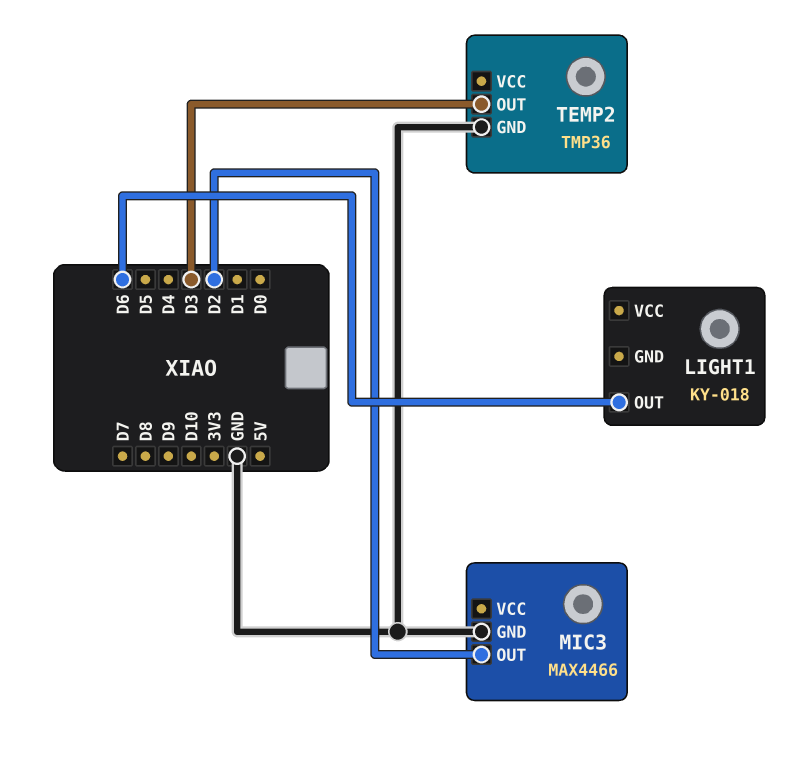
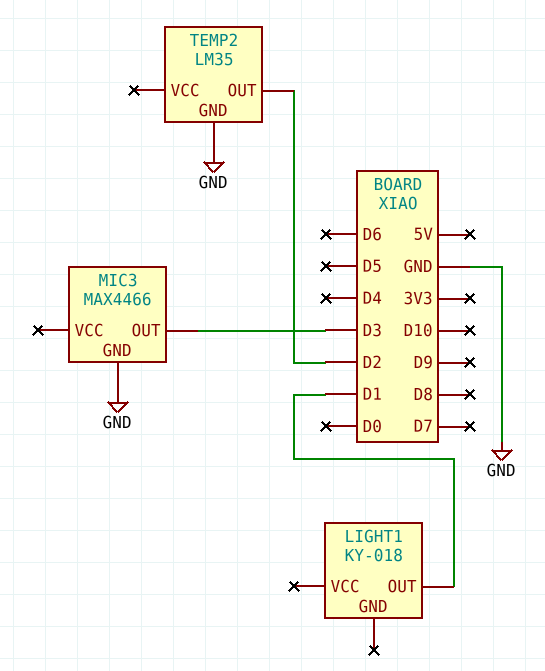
LIGHT1 pin OUT: D6 -> D1
MIC3 pin OUT: D2 -> D3
TEMP2: TMP36 -> LM35
TEMP2 pin OUT: D3 -> D2

